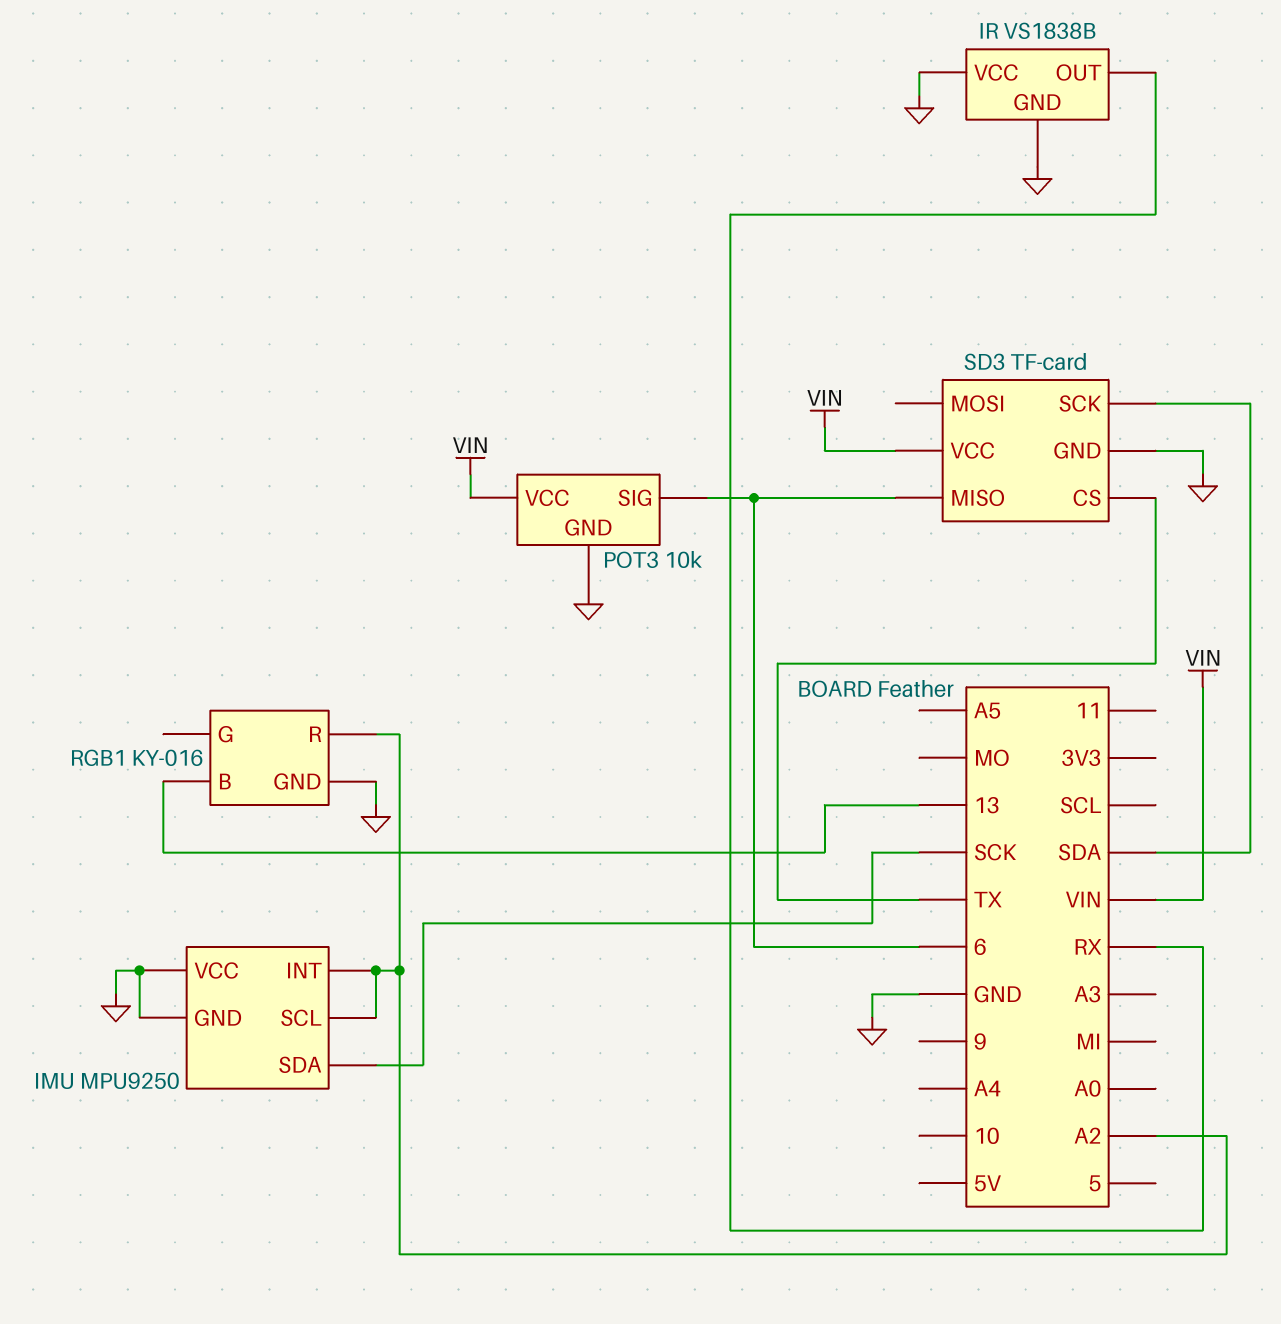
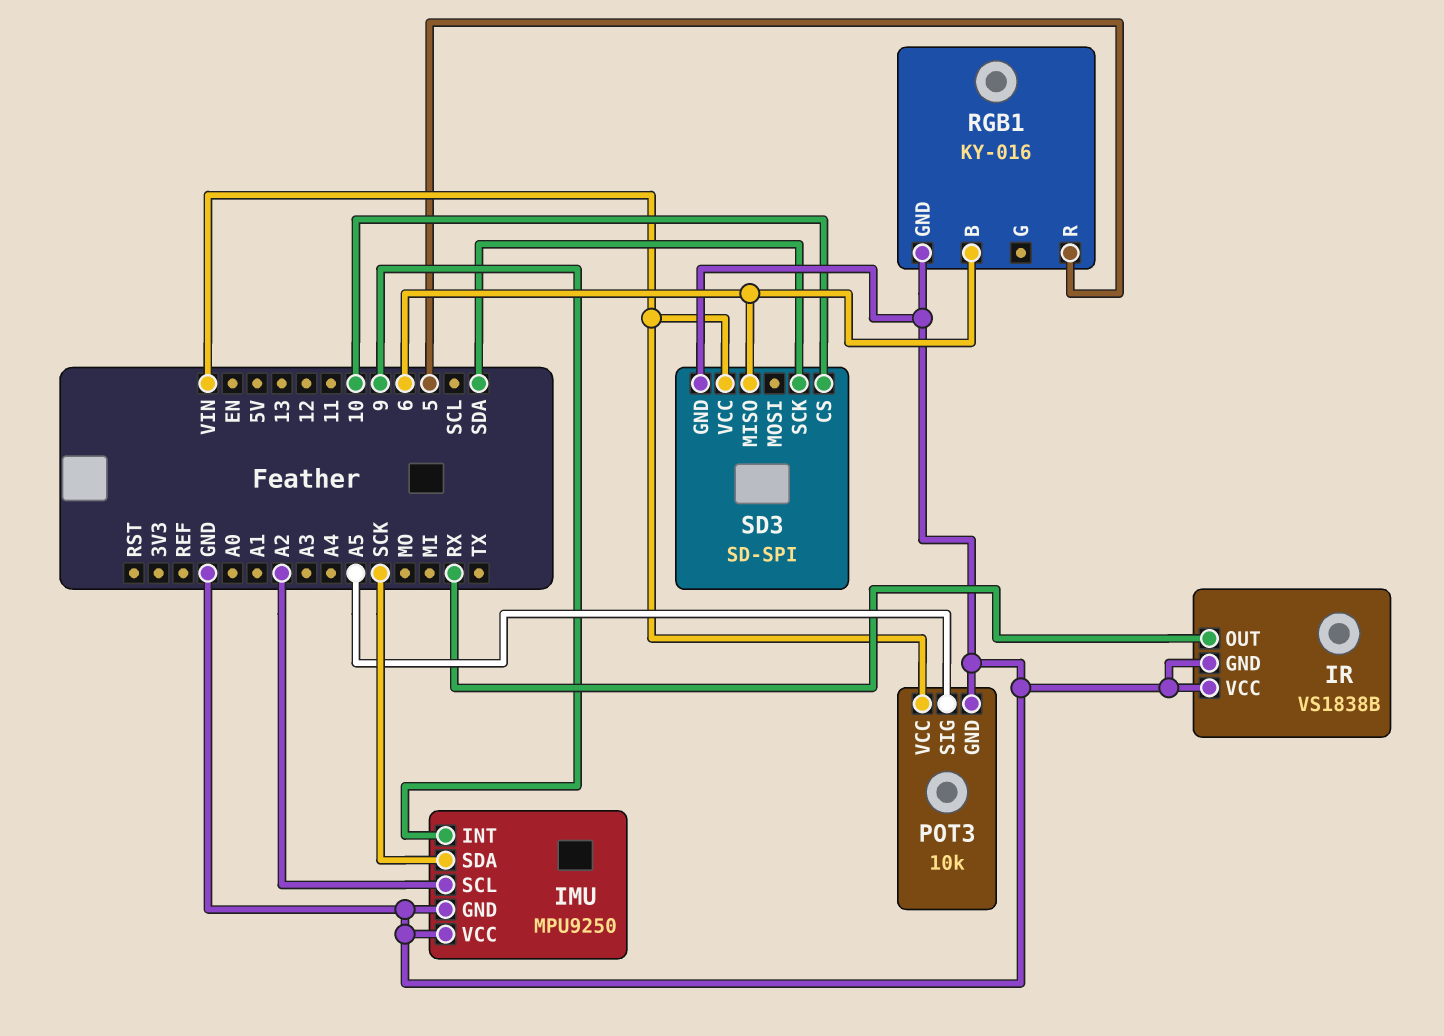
IMU pin INT: A2 -> 9
POT3 pin SIG: 6 -> A5
RGB1 pin B: 13 -> 6
RGB1 pin R: A2 -> 5
SD3: TF-card -> SD-SPI
SD3 pin CS: TX -> 10

